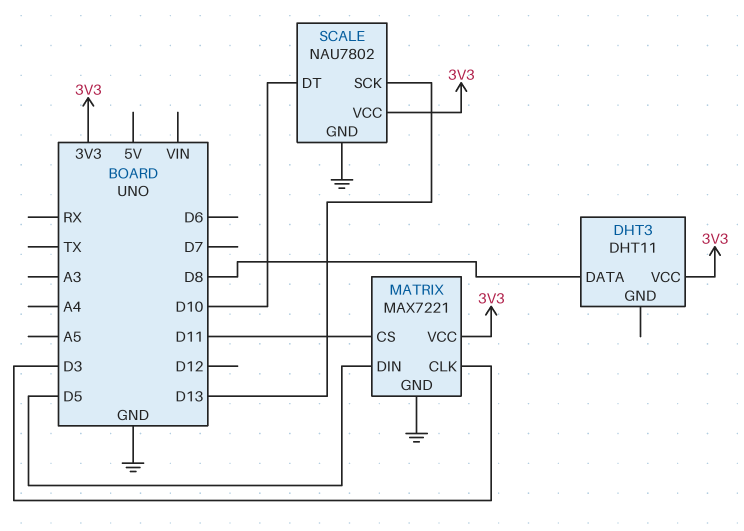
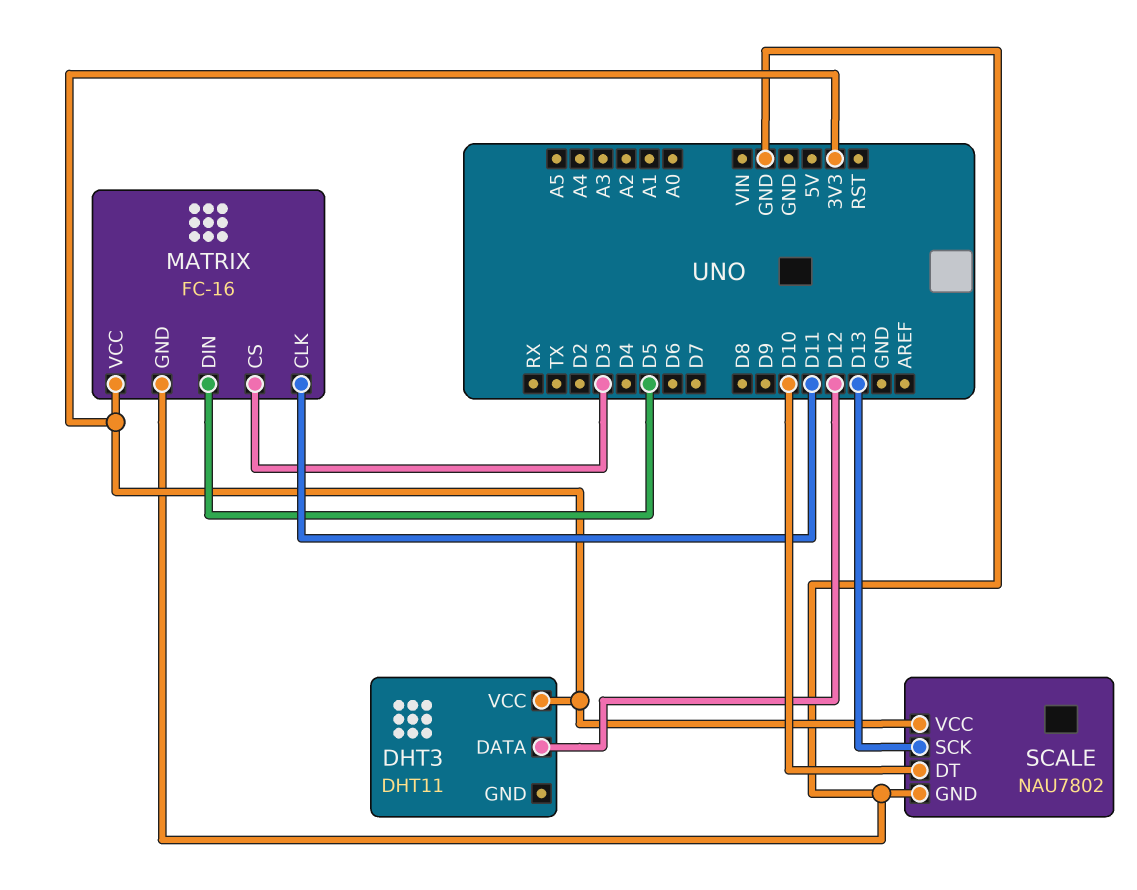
DHT3 pin DATA: D8 -> D12
MATRIX: MAX7221 -> FC-16
MATRIX pin CLK: D3 -> D11
MATRIX pin CS: D11 -> D3

